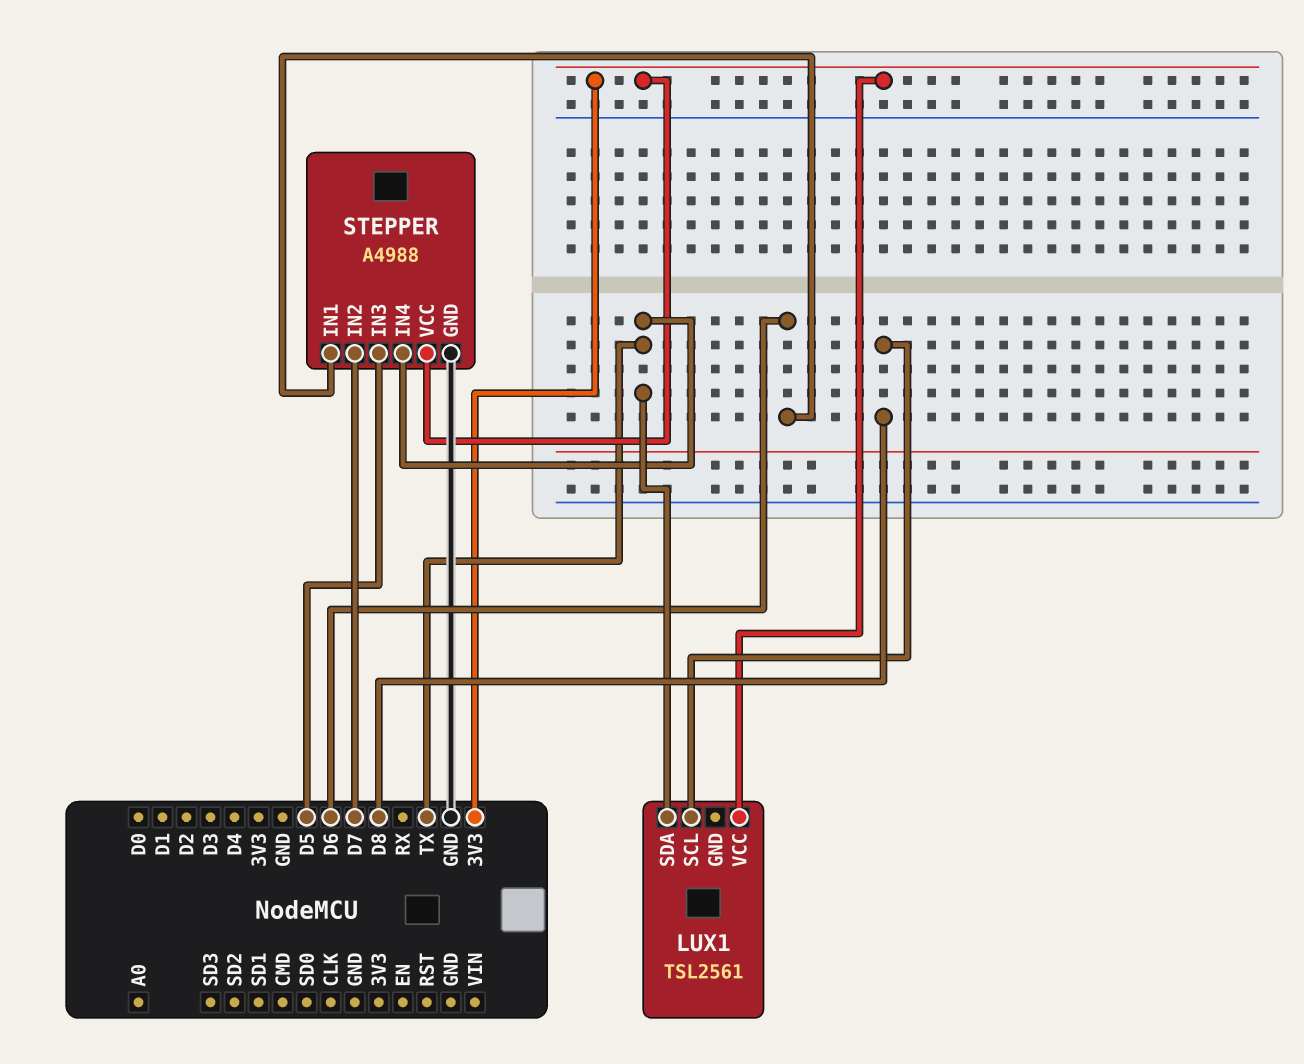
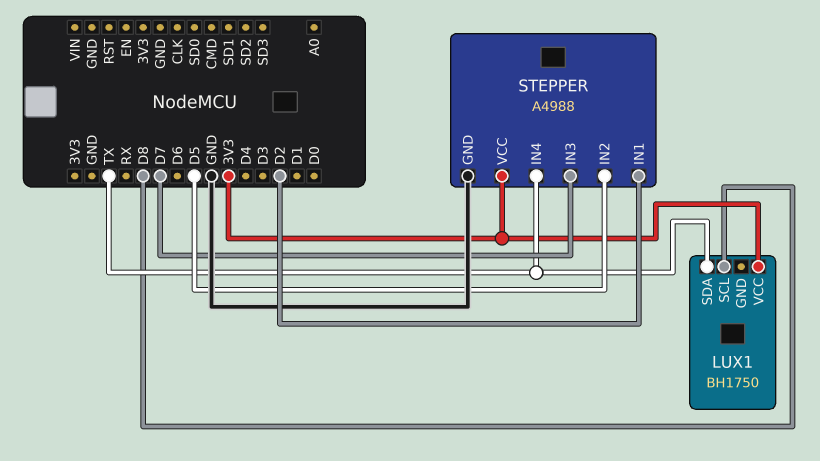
LUX1: TSL2561 -> BH1750
STEPPER pin IN1: D6 -> D2
STEPPER pin IN2: D7 -> D5
STEPPER pin IN3: D5 -> D7

